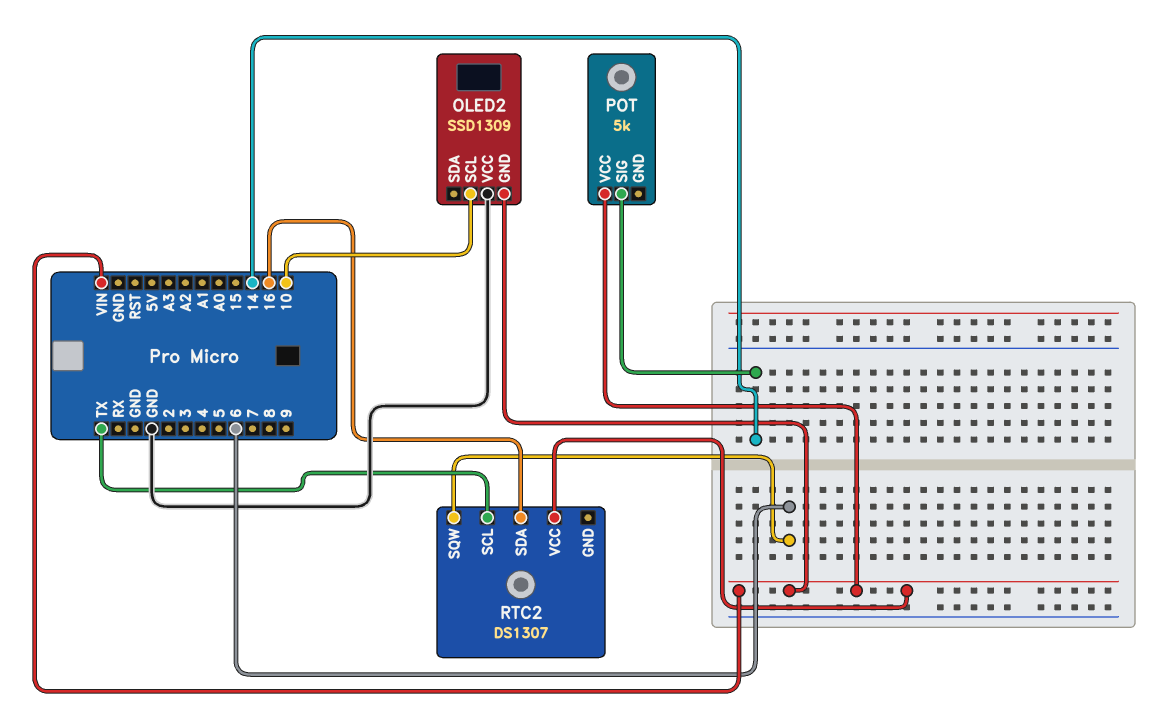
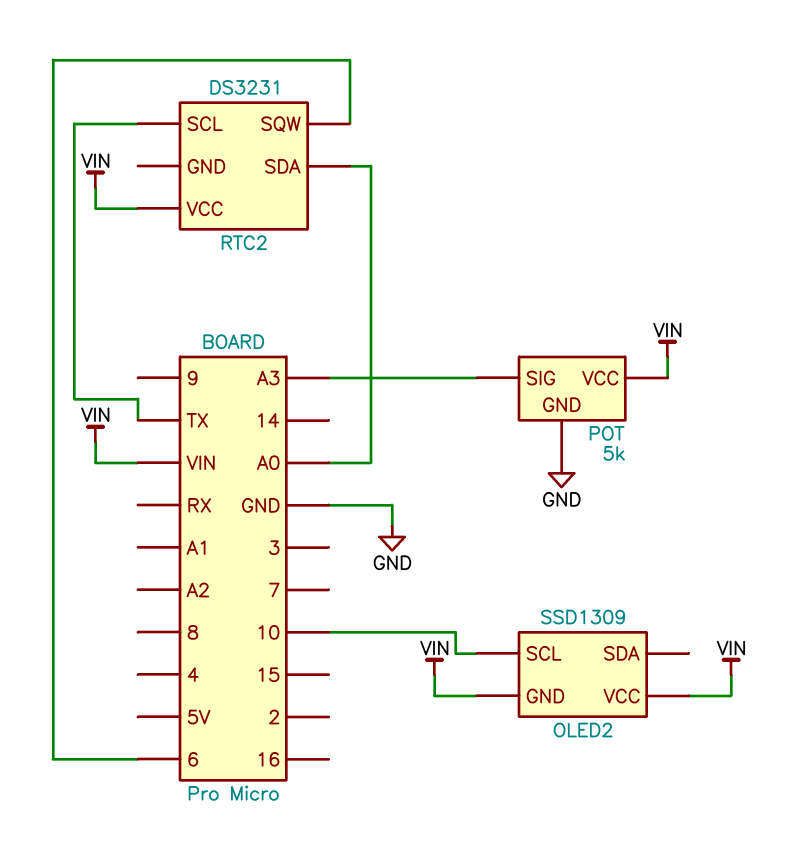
OLED2 pin VCC: GND -> VIN
POT pin GND: none -> GND
POT pin SIG: 14 -> A3
RTC2: DS1307 -> DS3231
RTC2 pin SDA: 16 -> A0

